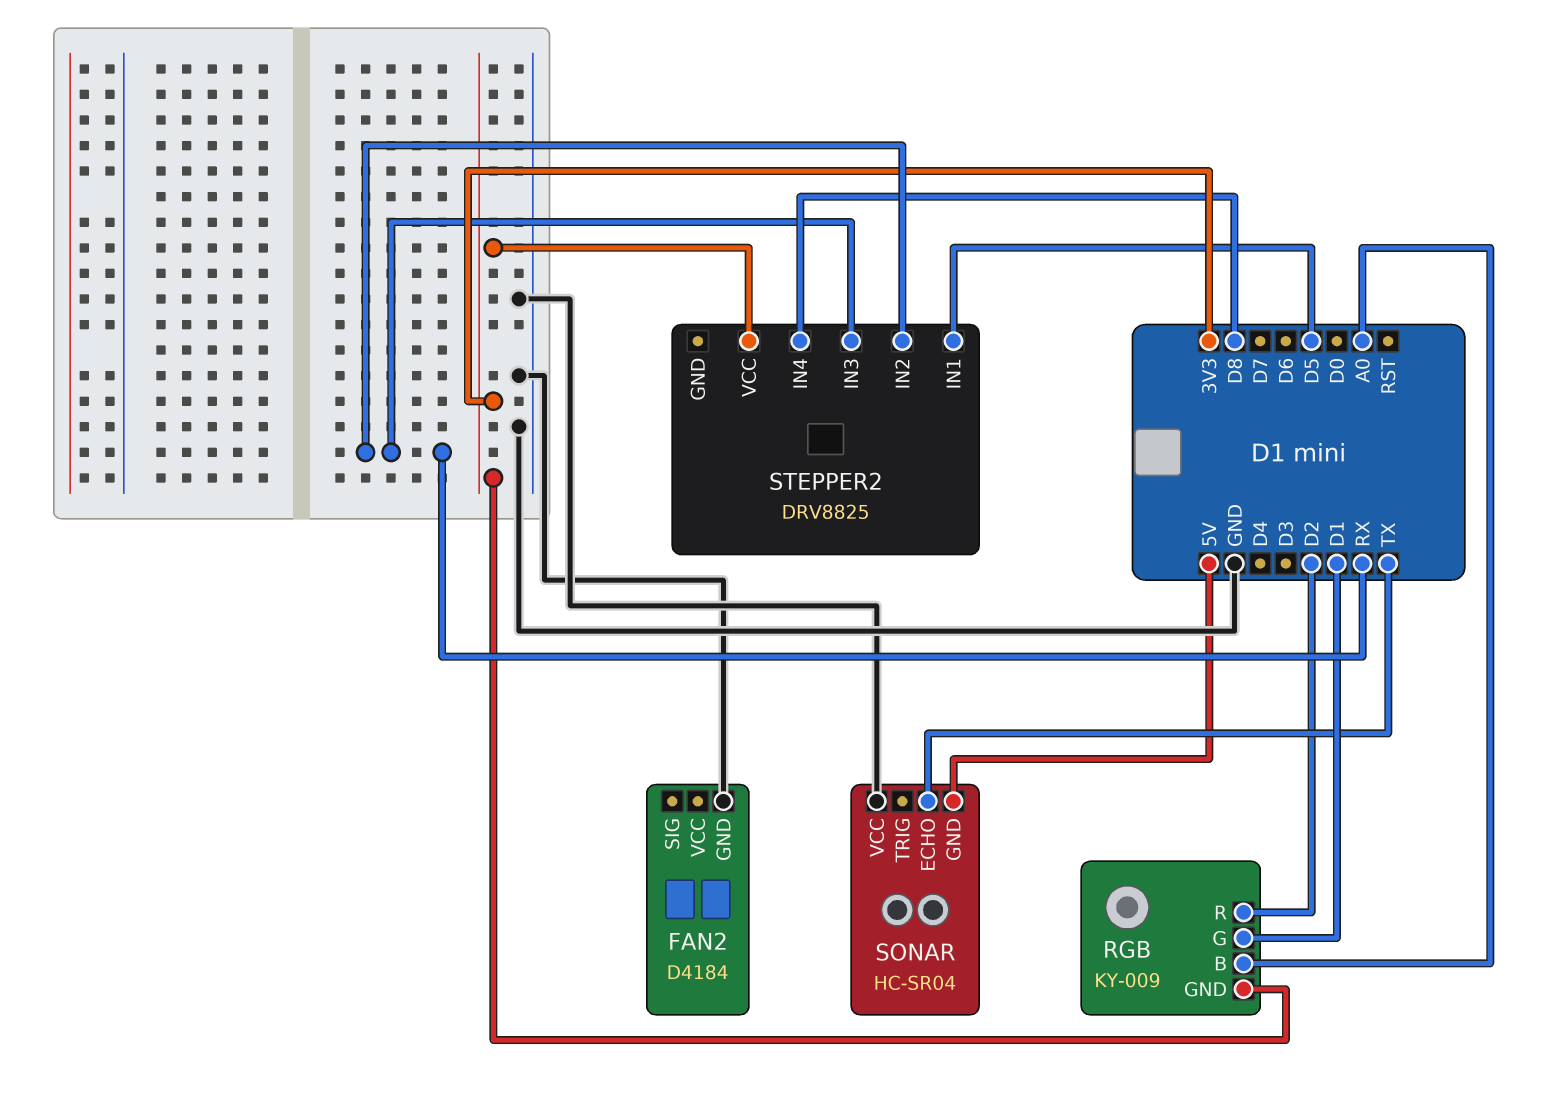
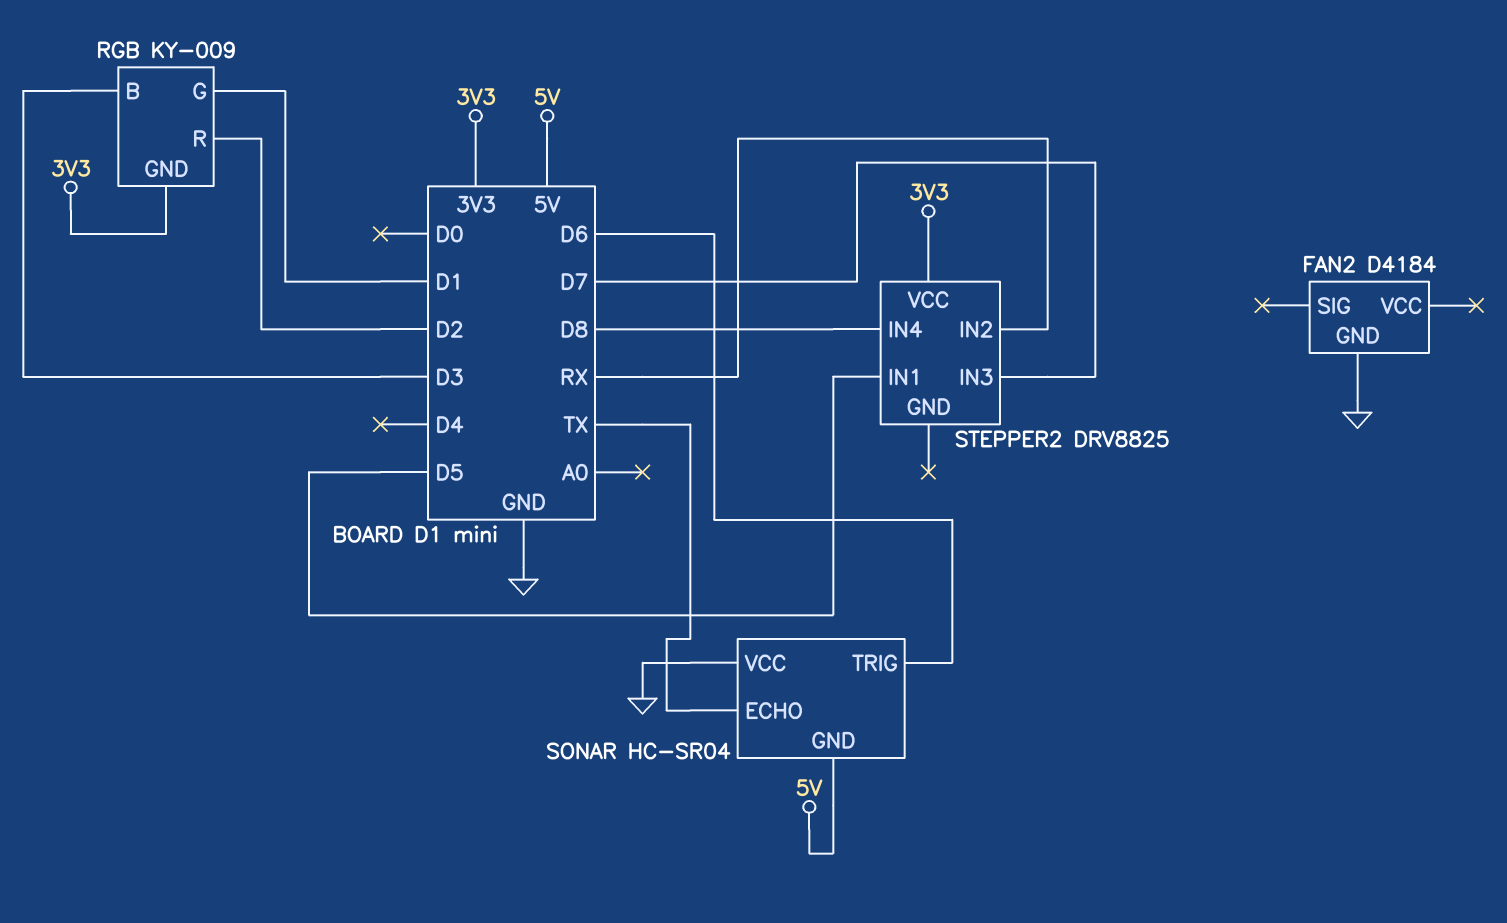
RGB pin B: A0 -> D3
SONAR pin TRIG: none -> D6
STEPPER2 pin IN3: RX -> D7

